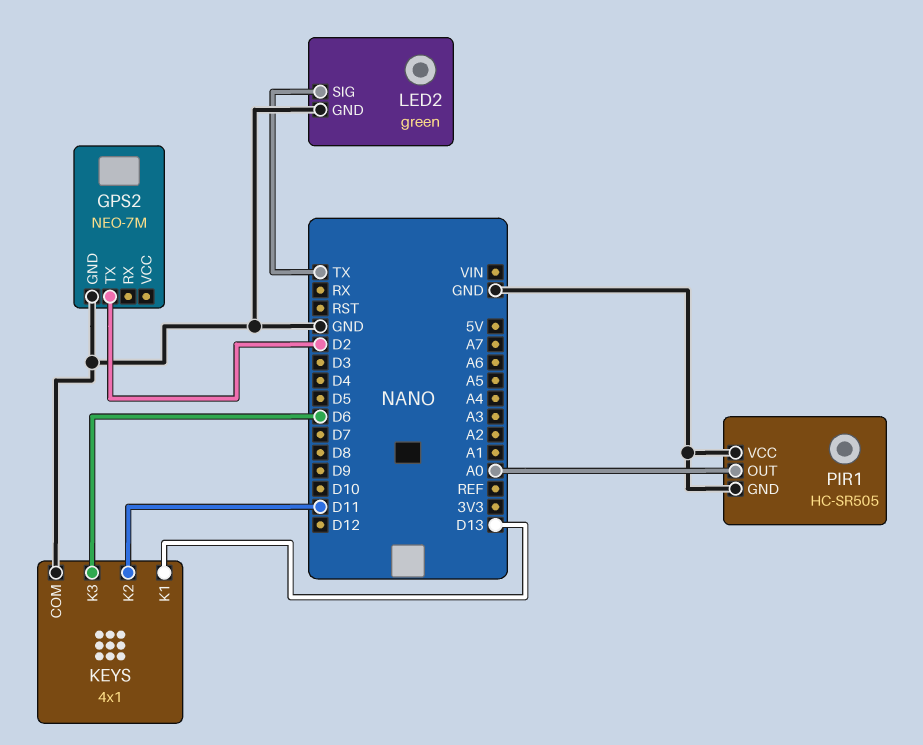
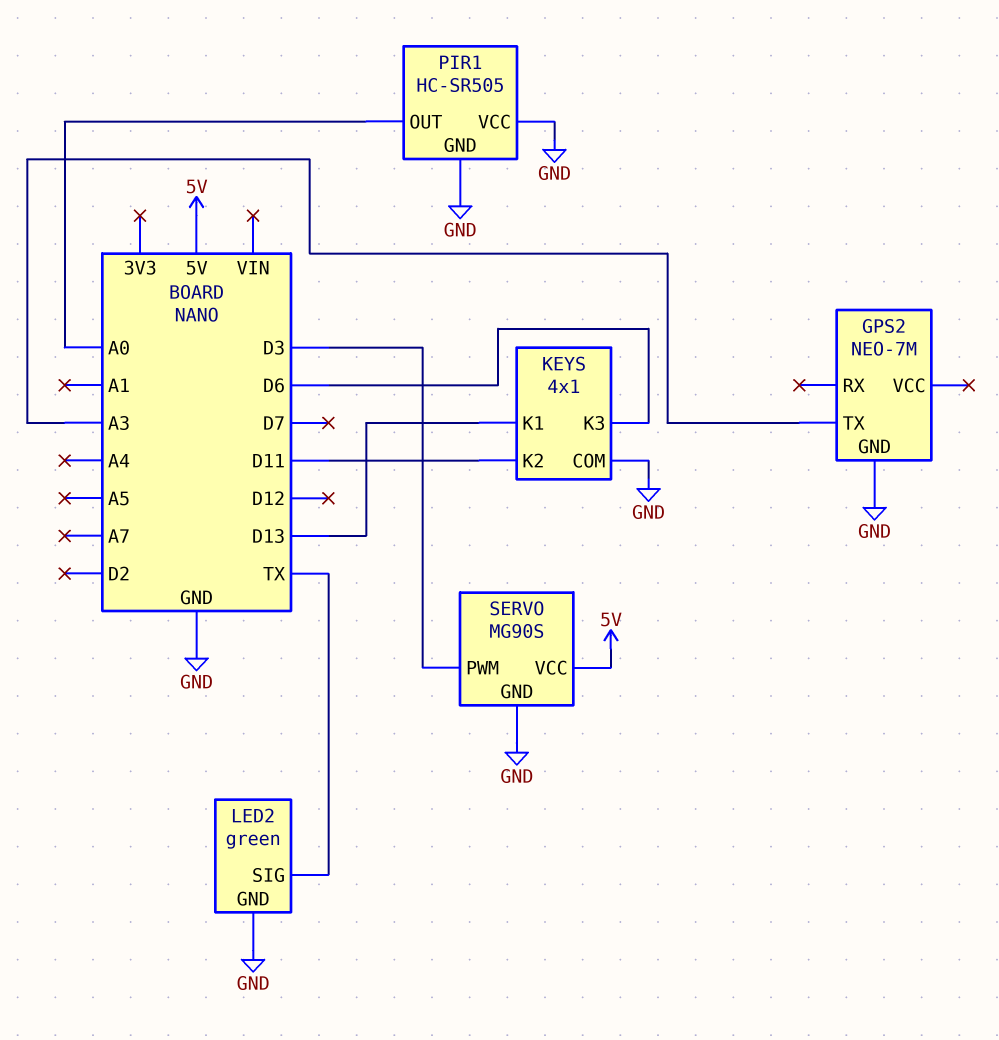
GPS2 pin TX: D2 -> A3
SERVO: none -> MG90S
SERVO pin GND: none -> GND
SERVO pin PWM: none -> D3
SERVO pin VCC: none -> 5V

